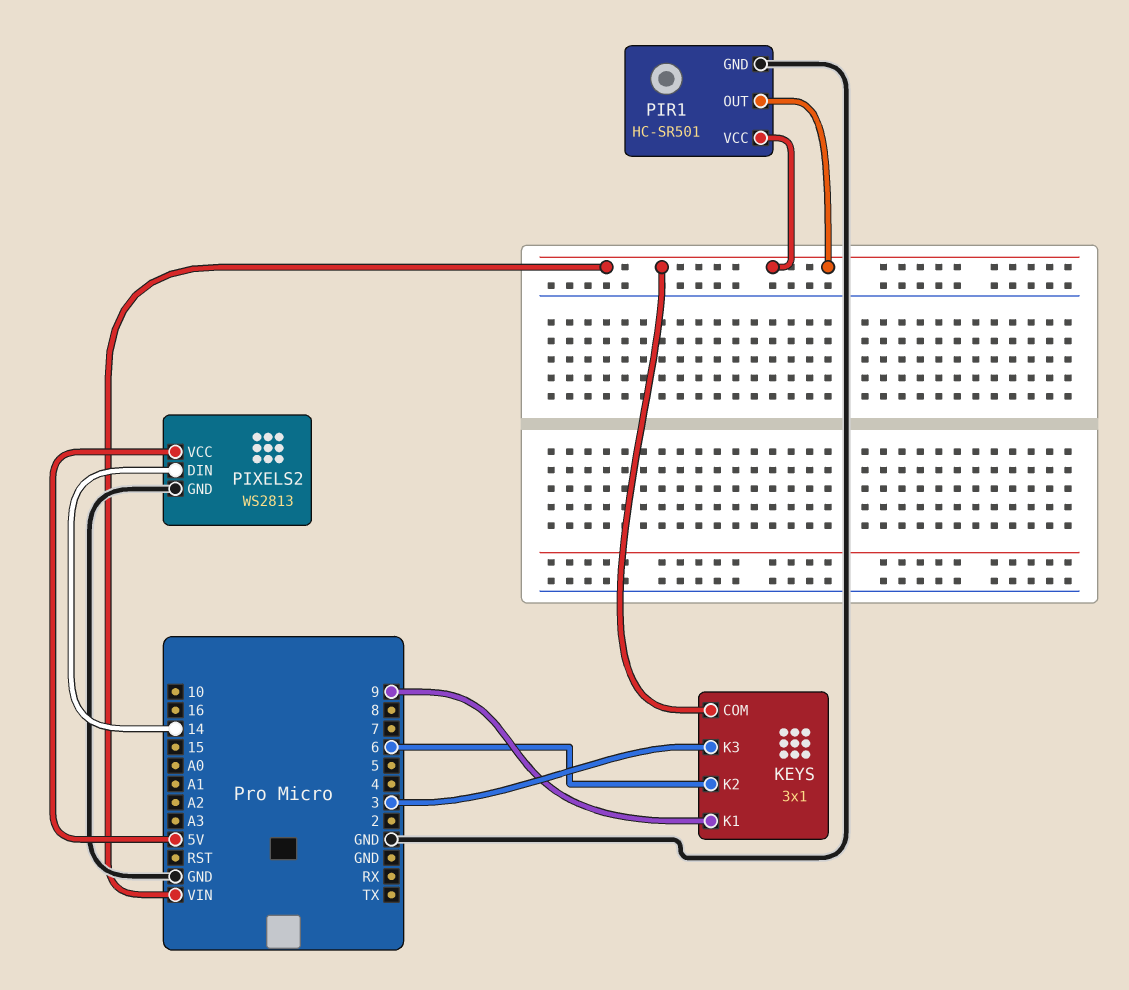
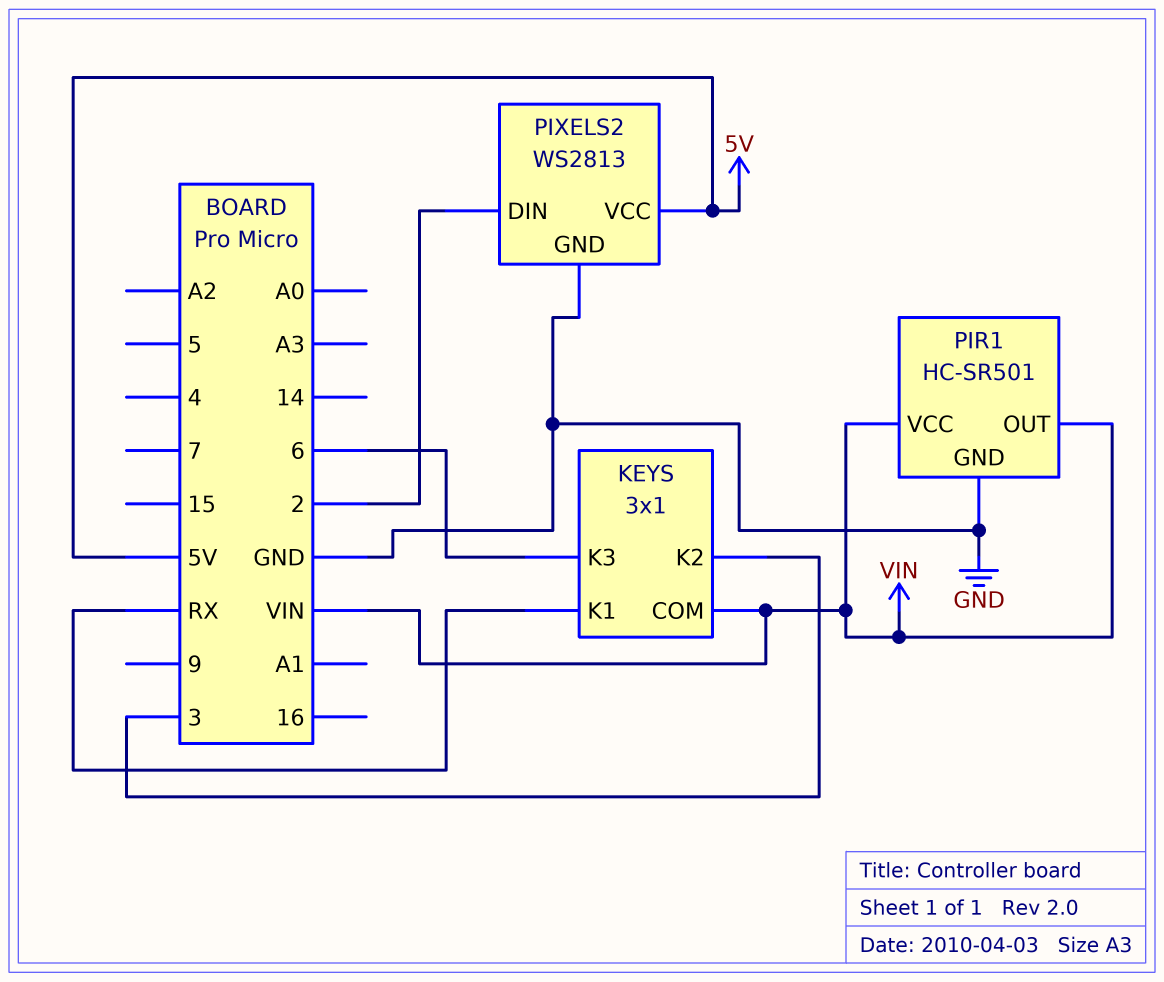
KEYS pin K1: 9 -> RX
KEYS pin K2: 6 -> 3
KEYS pin K3: 3 -> 6
PIXELS2 pin DIN: 14 -> 2

